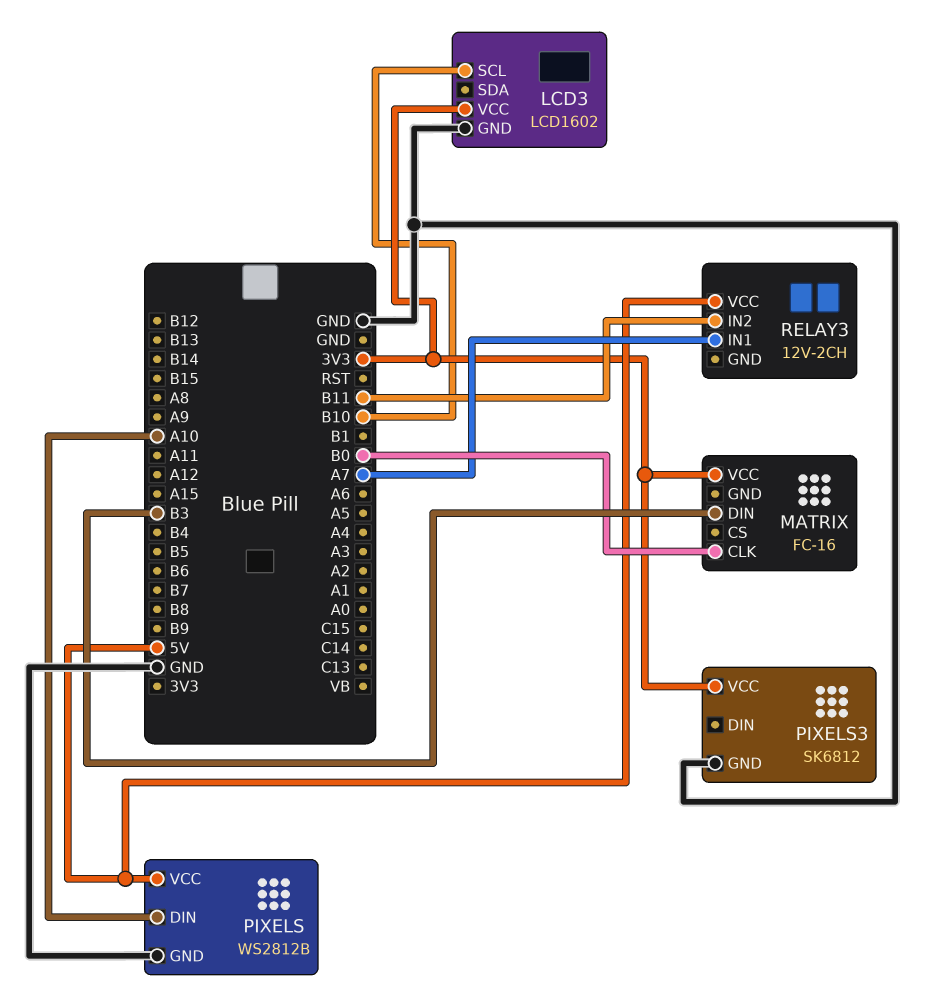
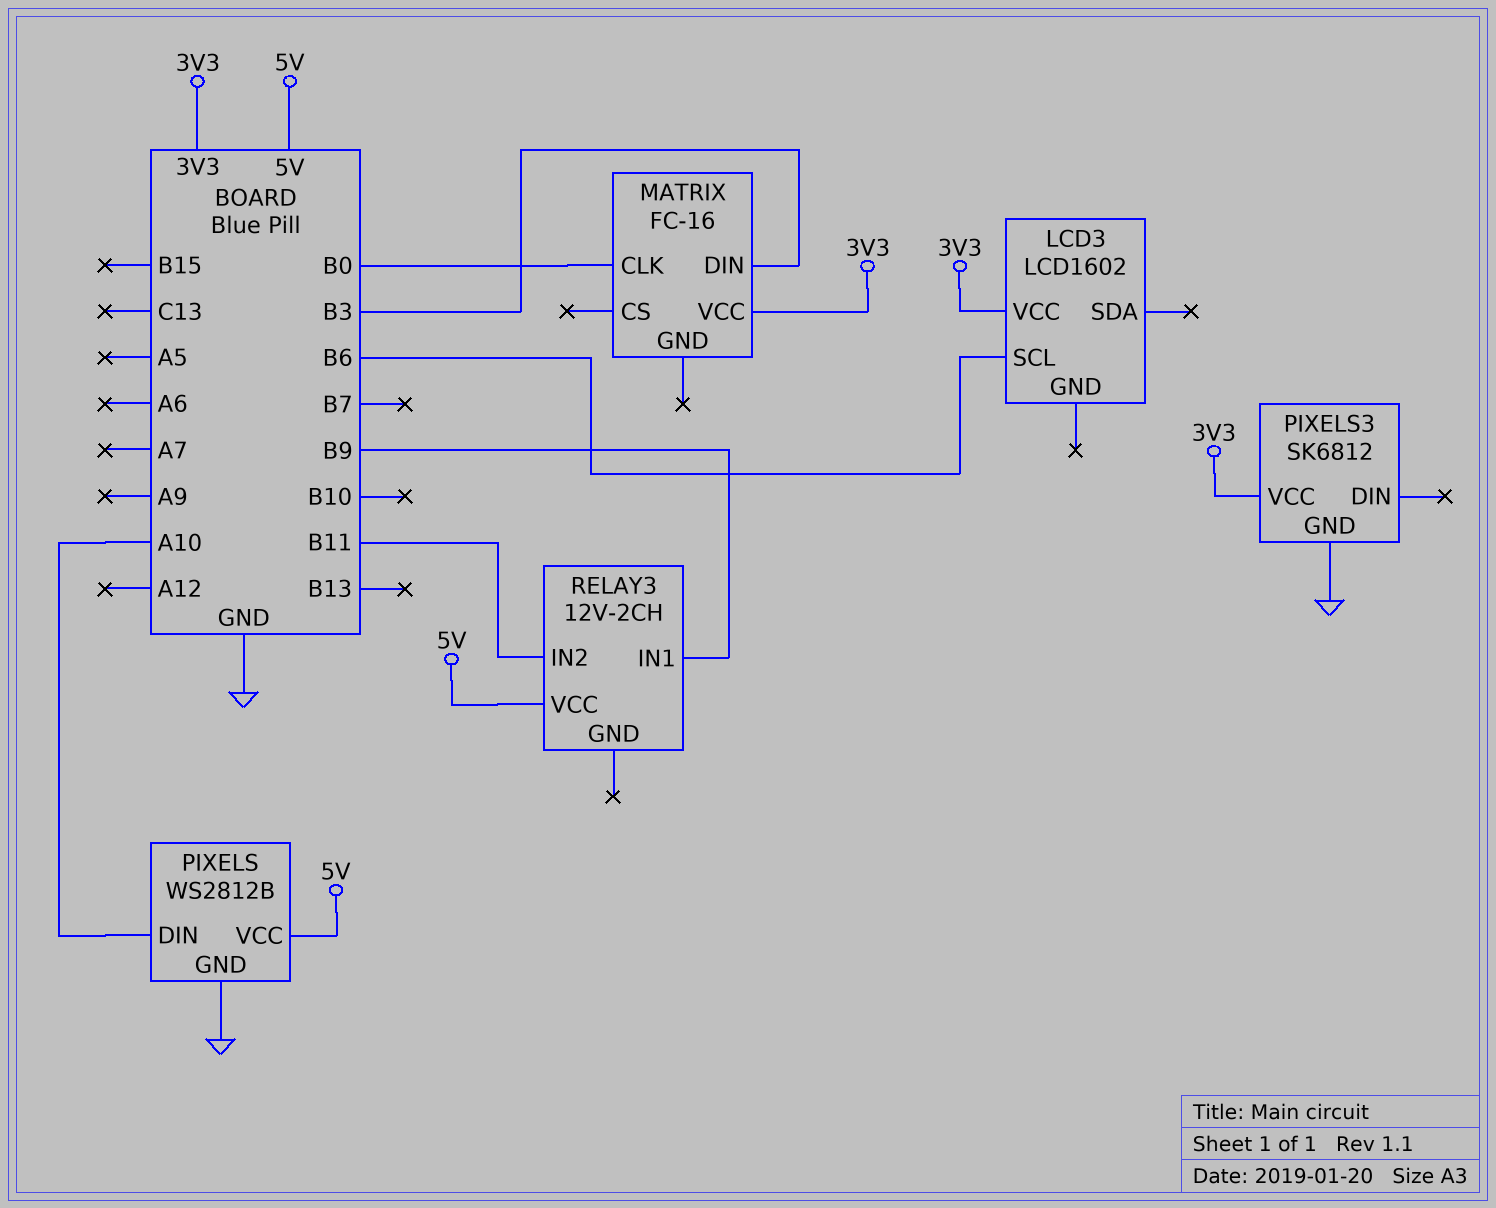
LCD3 pin GND: GND -> none
LCD3 pin SCL: B10 -> B6
RELAY3 pin IN1: A7 -> B9

